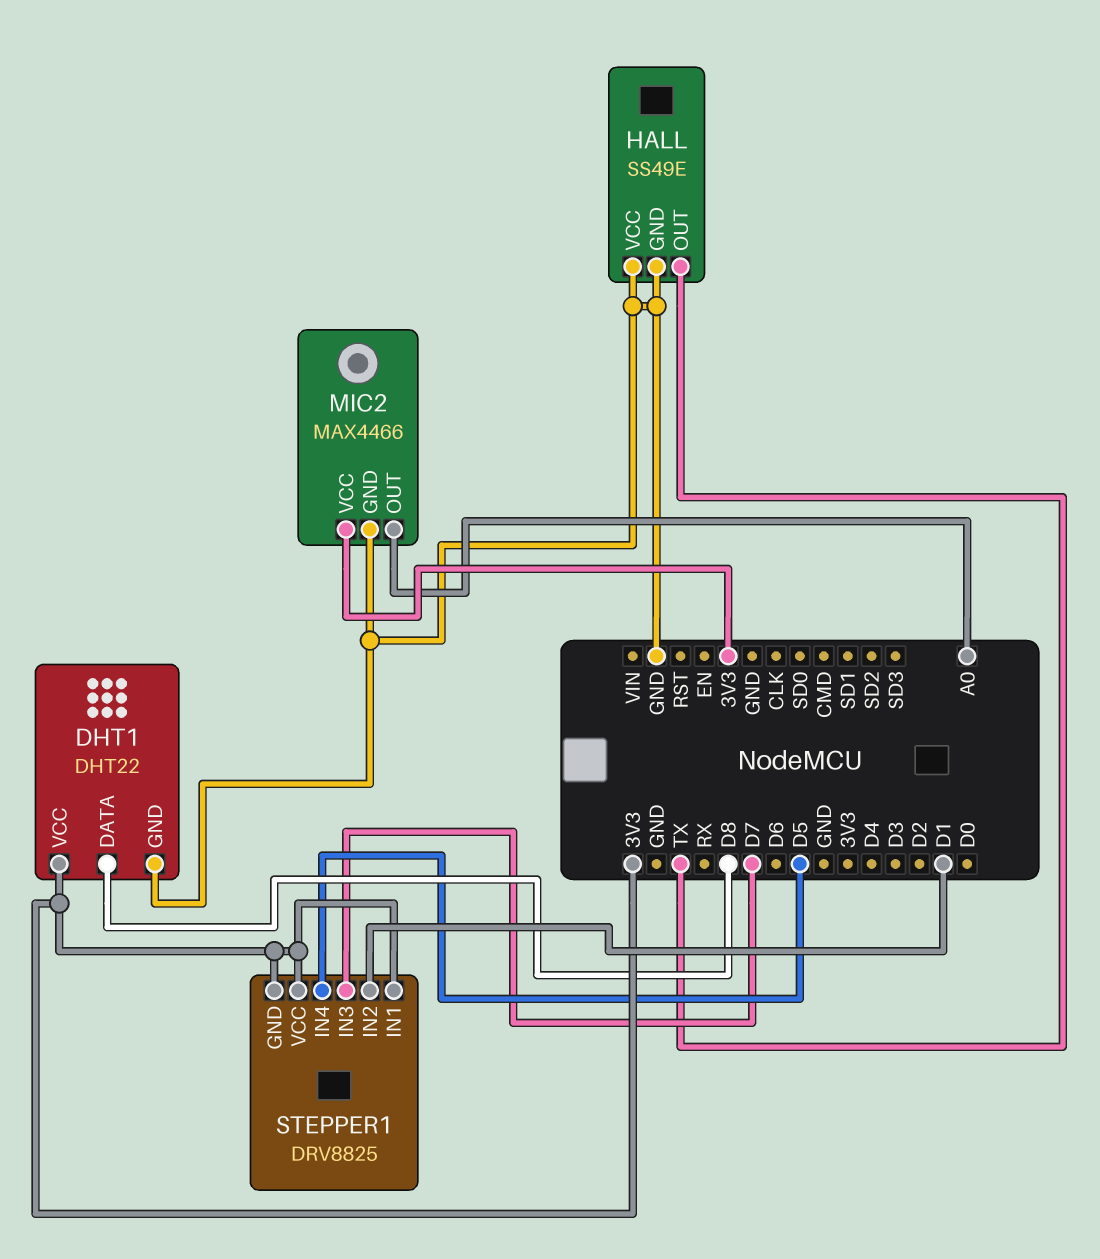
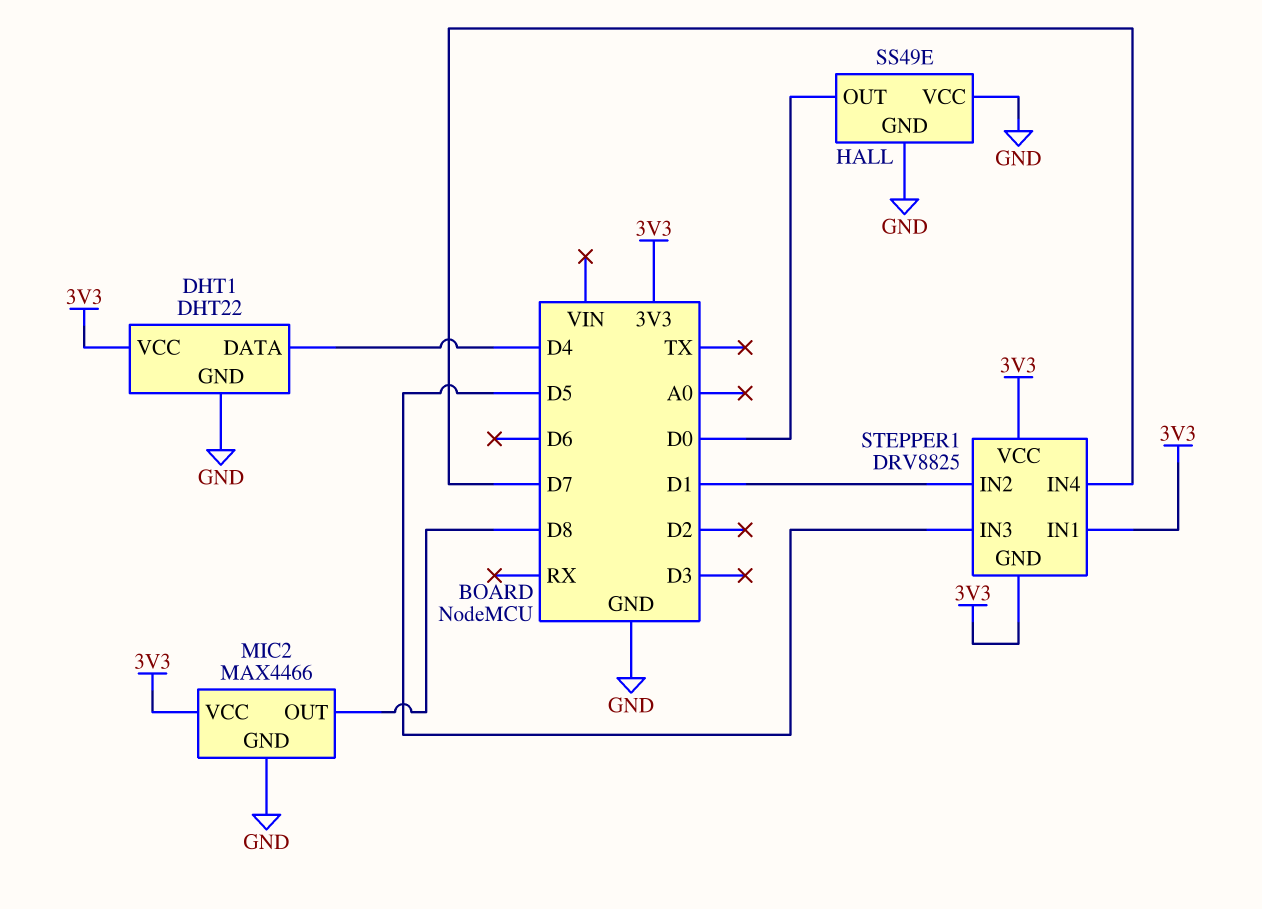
DHT1 pin DATA: D8 -> D4
HALL pin OUT: TX -> D0
MIC2 pin OUT: A0 -> D8
STEPPER1 pin IN3: D7 -> D5
STEPPER1 pin IN4: D5 -> D7

